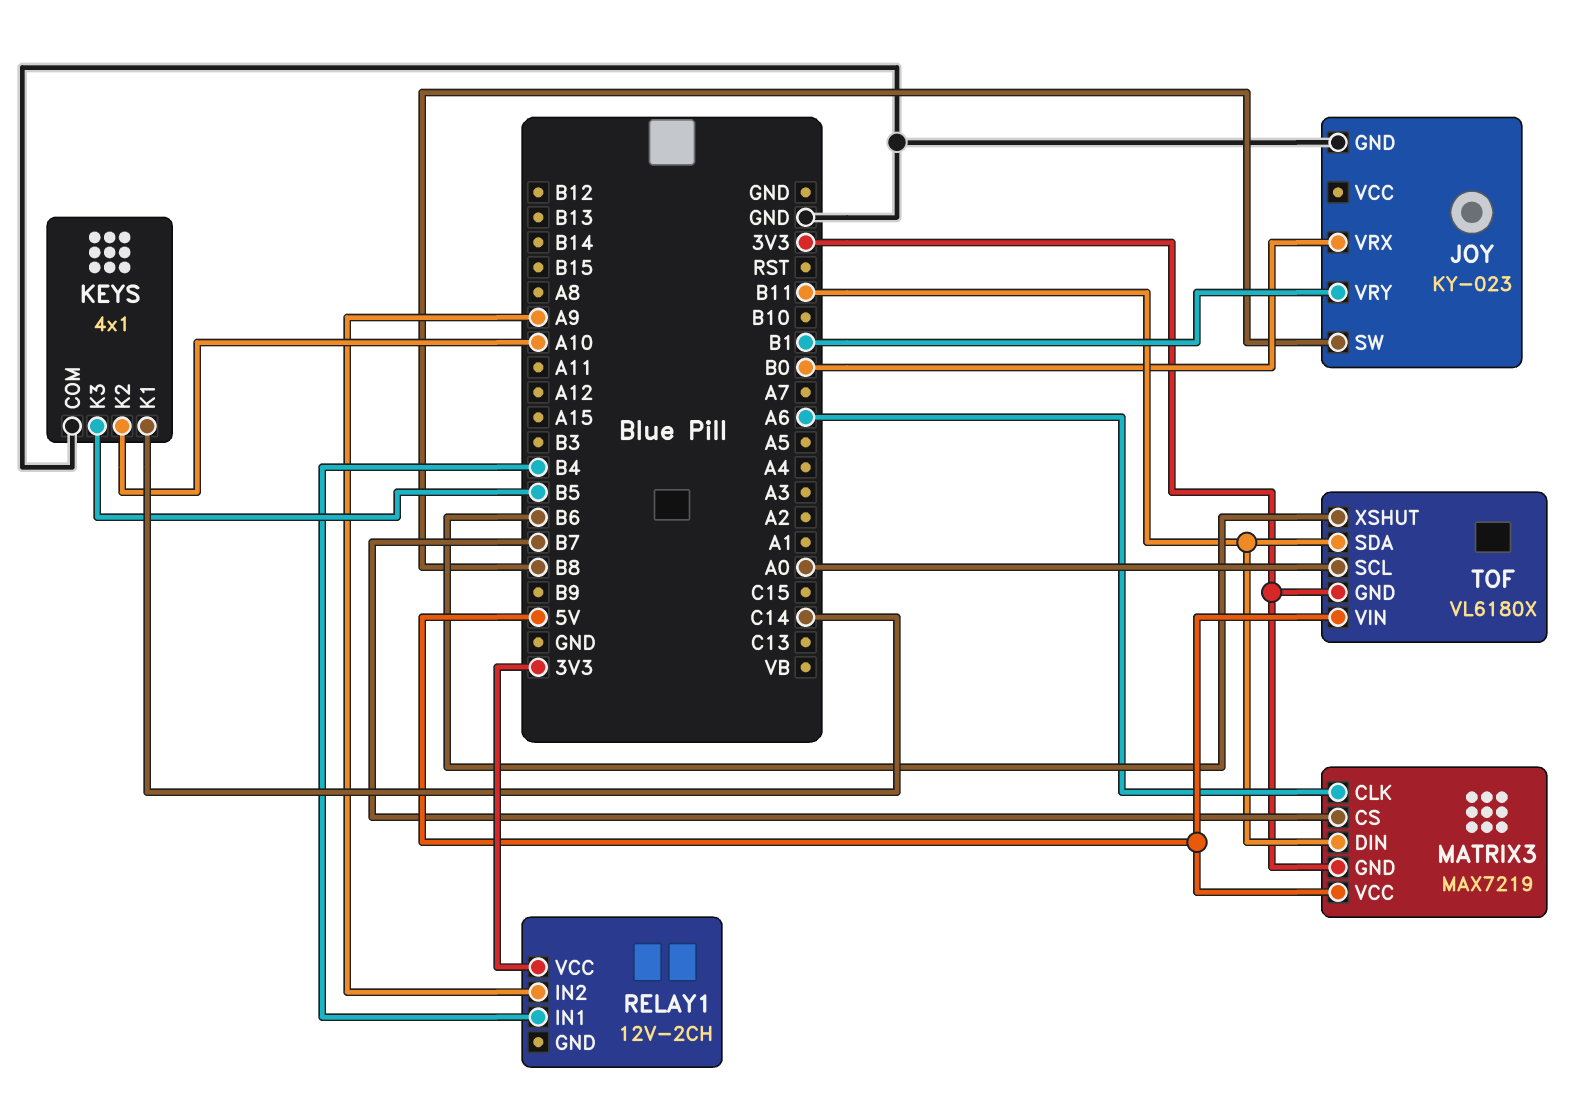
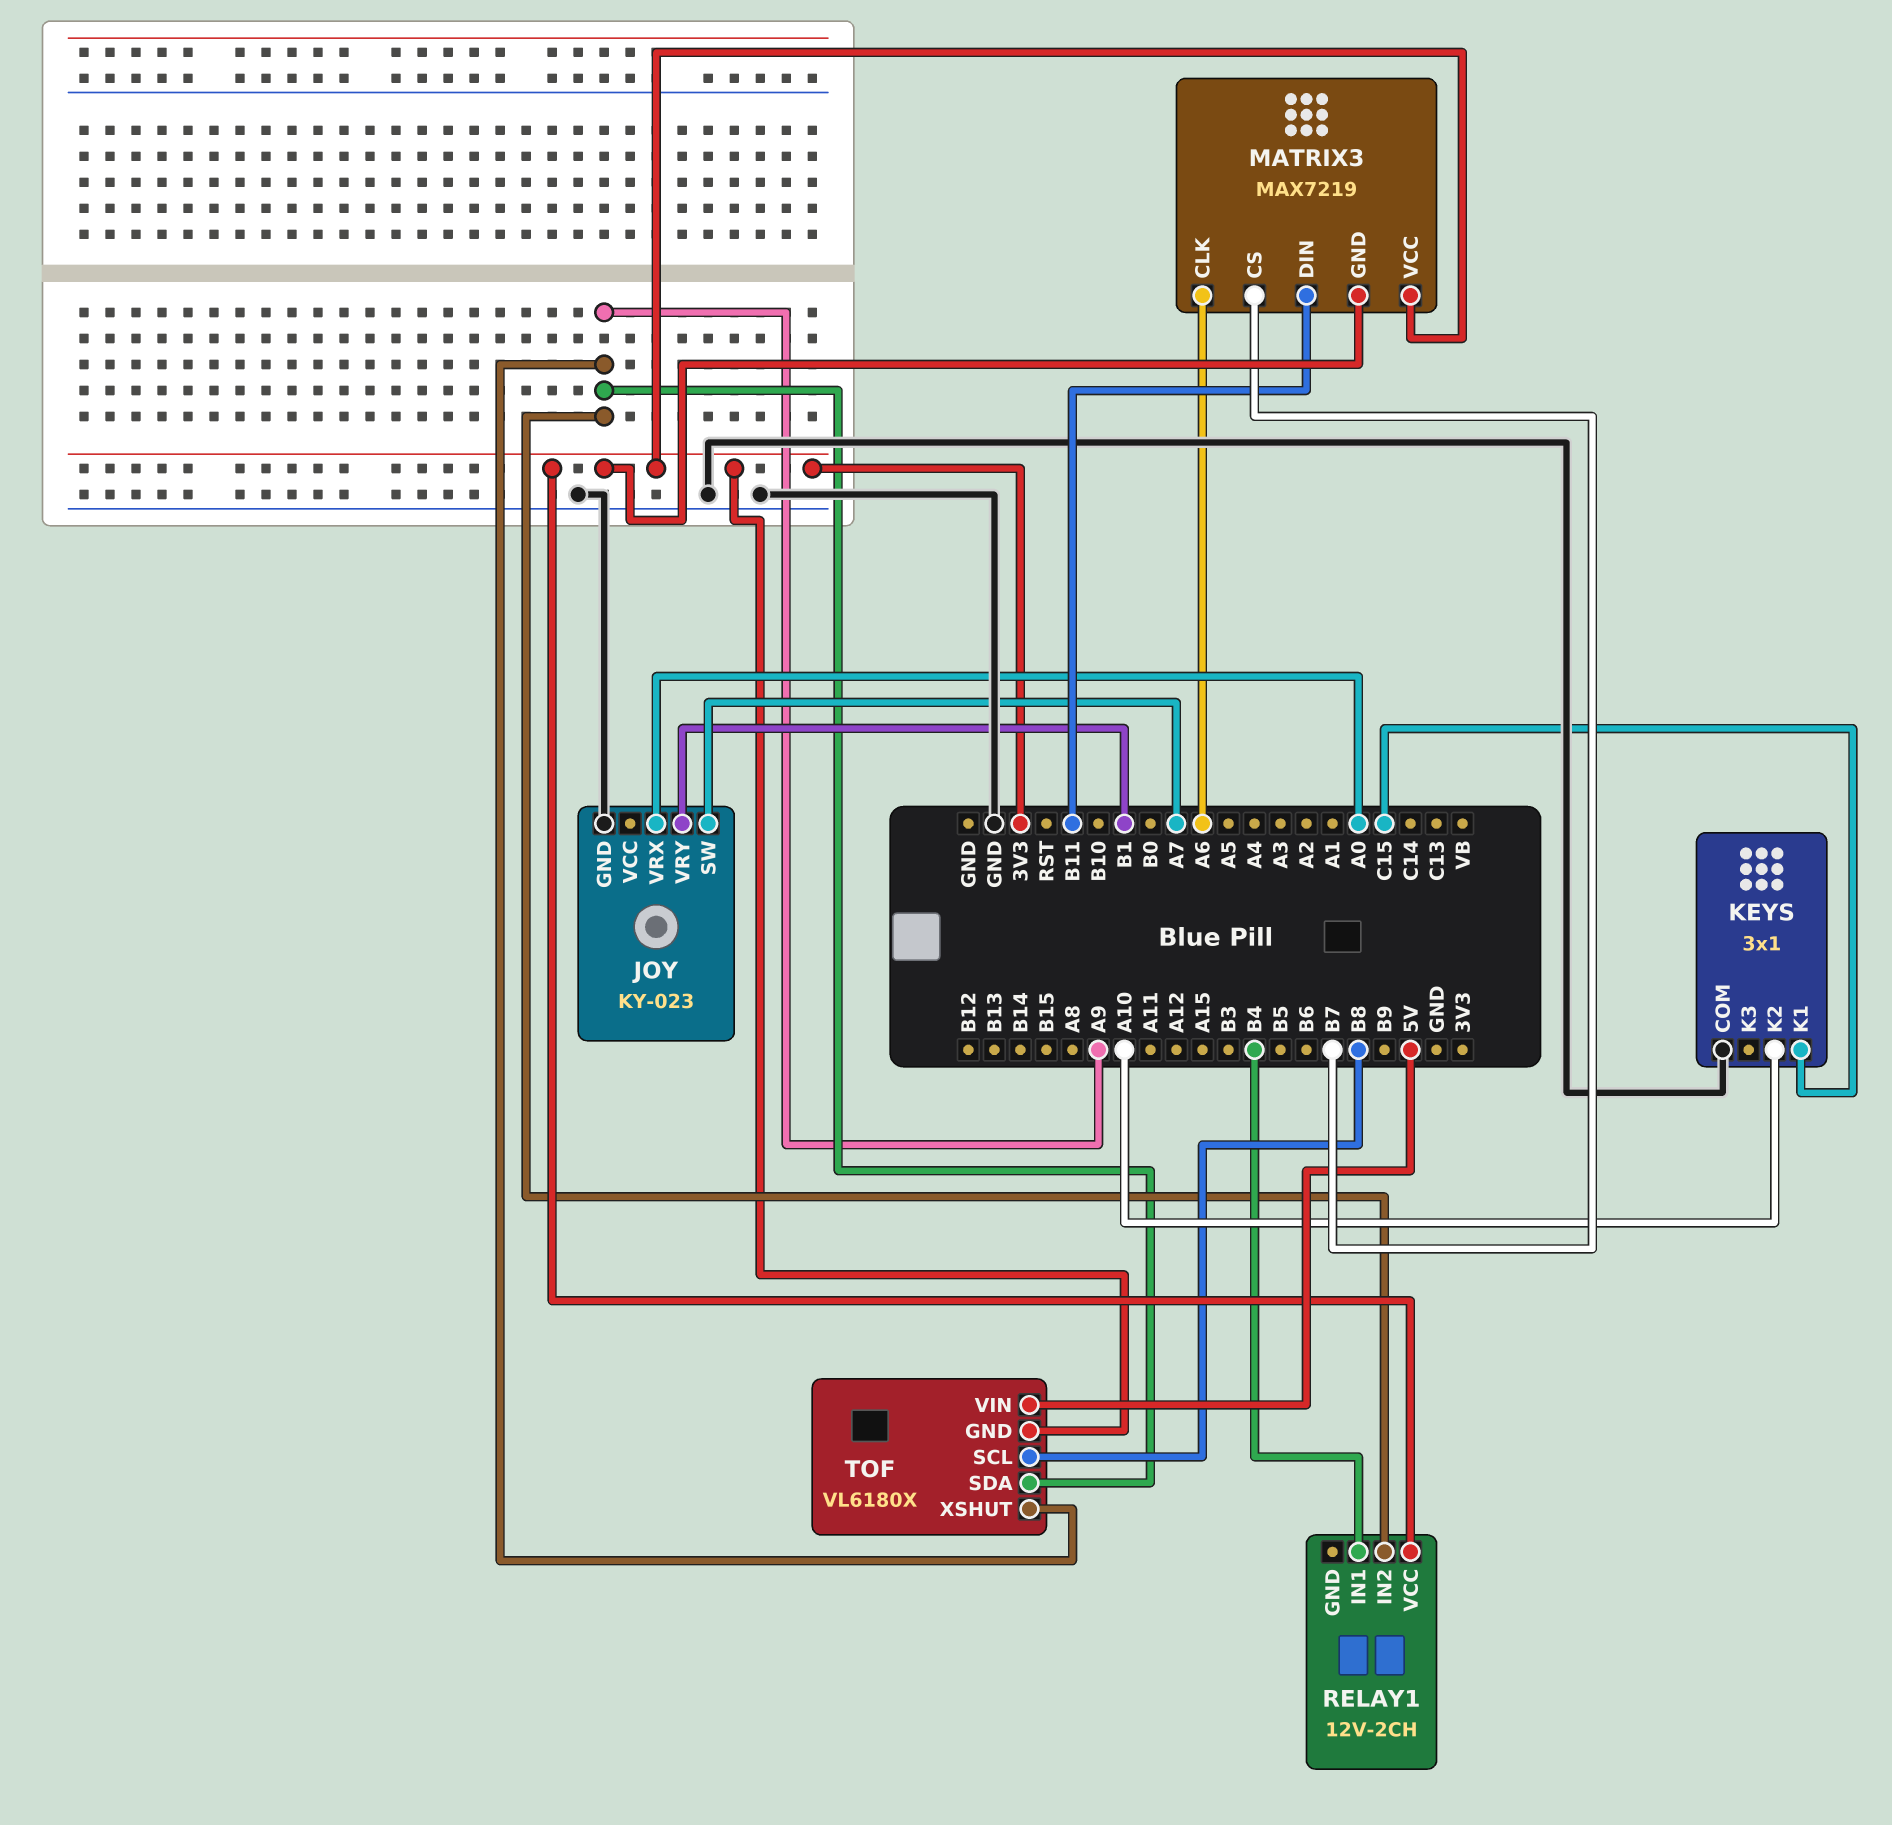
JOY pin SW: B8 -> A7
JOY pin VRX: B0 -> A0
KEYS: 4x1 -> 3x1
KEYS pin K1: C14 -> C15
KEYS pin K3: B5 -> none
MATRIX3 pin VCC: 5V -> 3V3
TOF pin SCL: A0 -> B8
TOF pin SDA: B11 -> A9
TOF pin XSHUT: B6 -> A9

